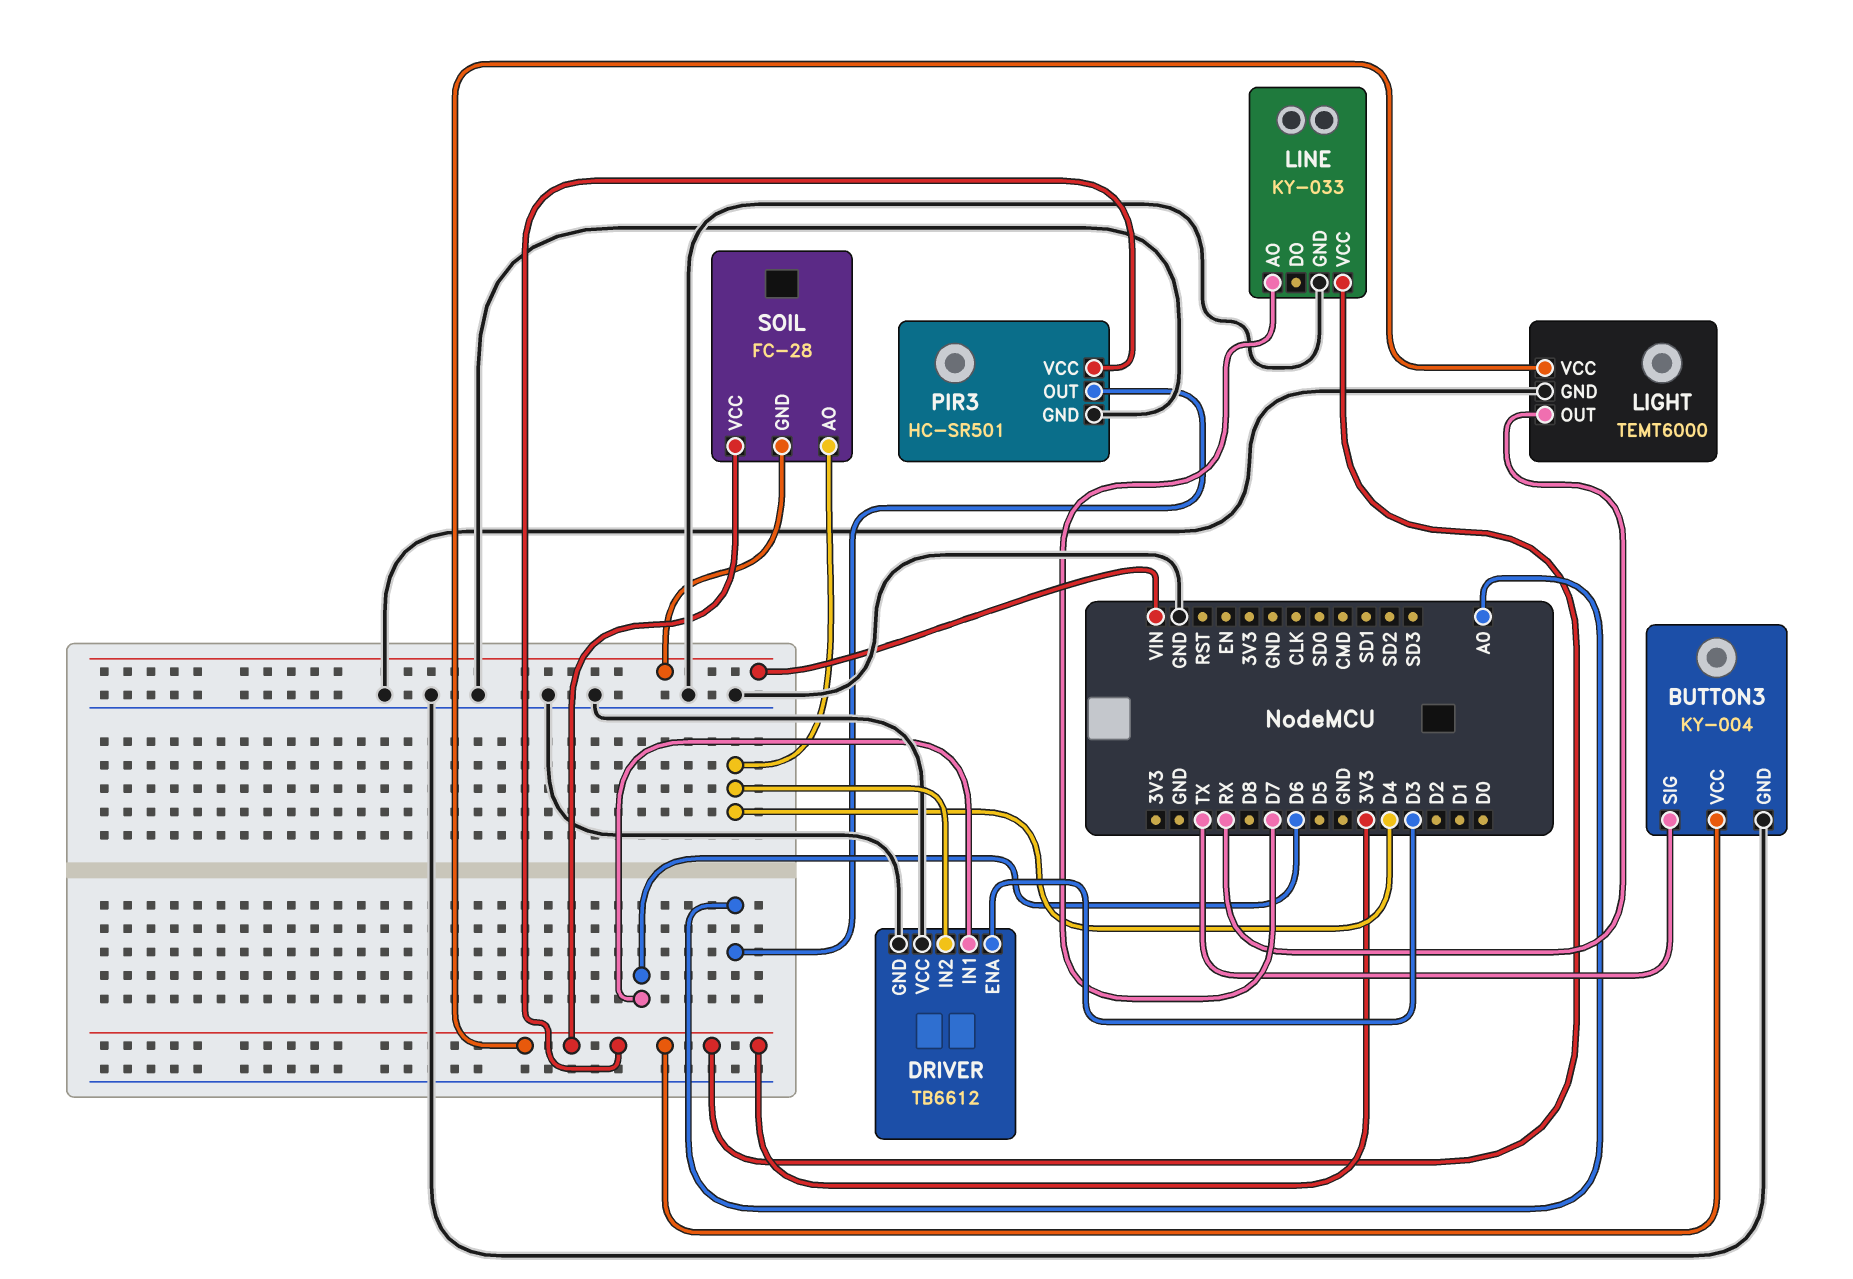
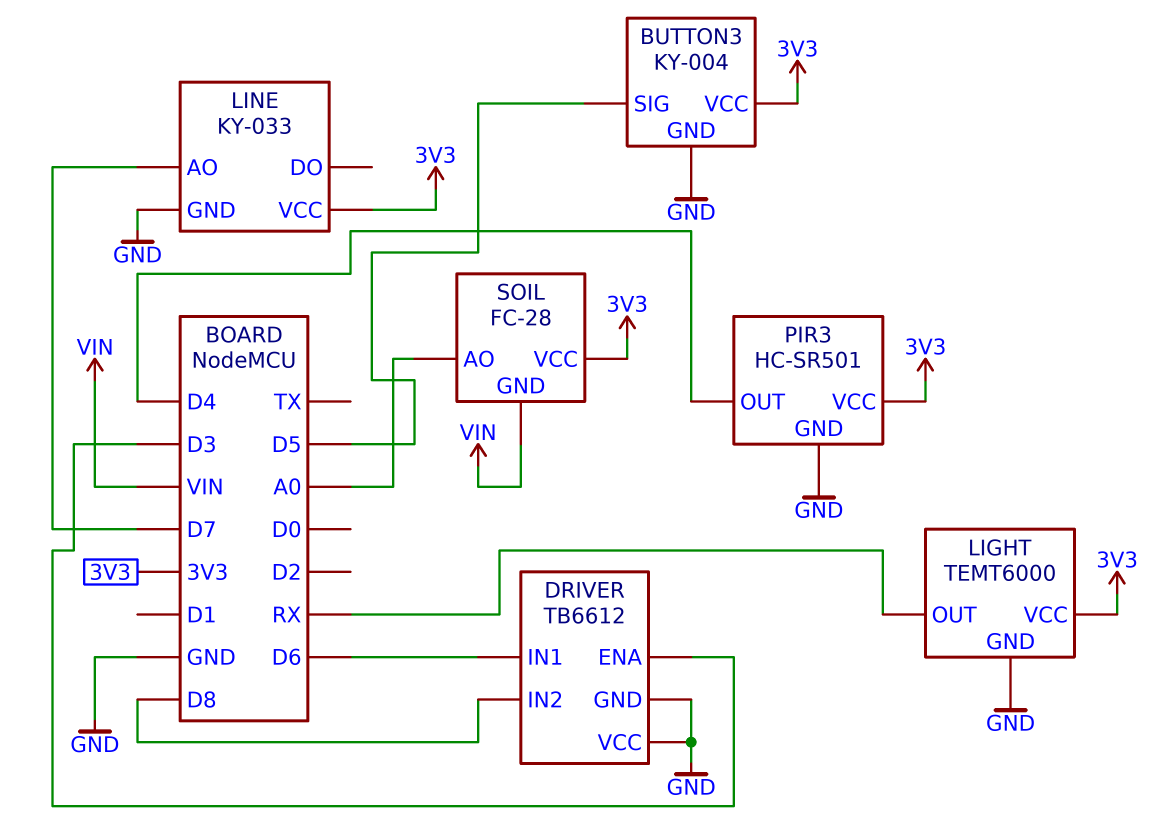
BUTTON3 pin SIG: TX -> D5
DRIVER pin IN2: D4 -> D8
PIR3 pin OUT: A0 -> D4
SOIL pin AO: D4 -> A0

